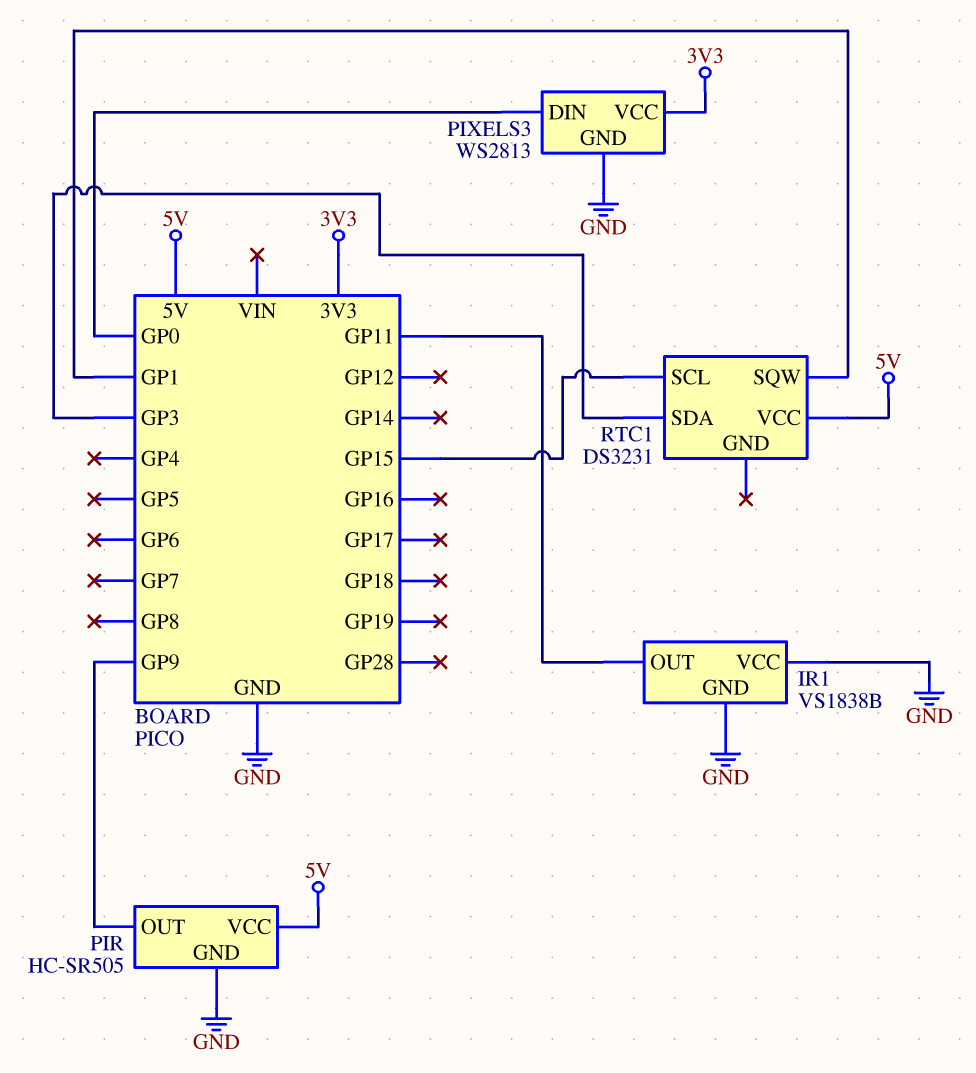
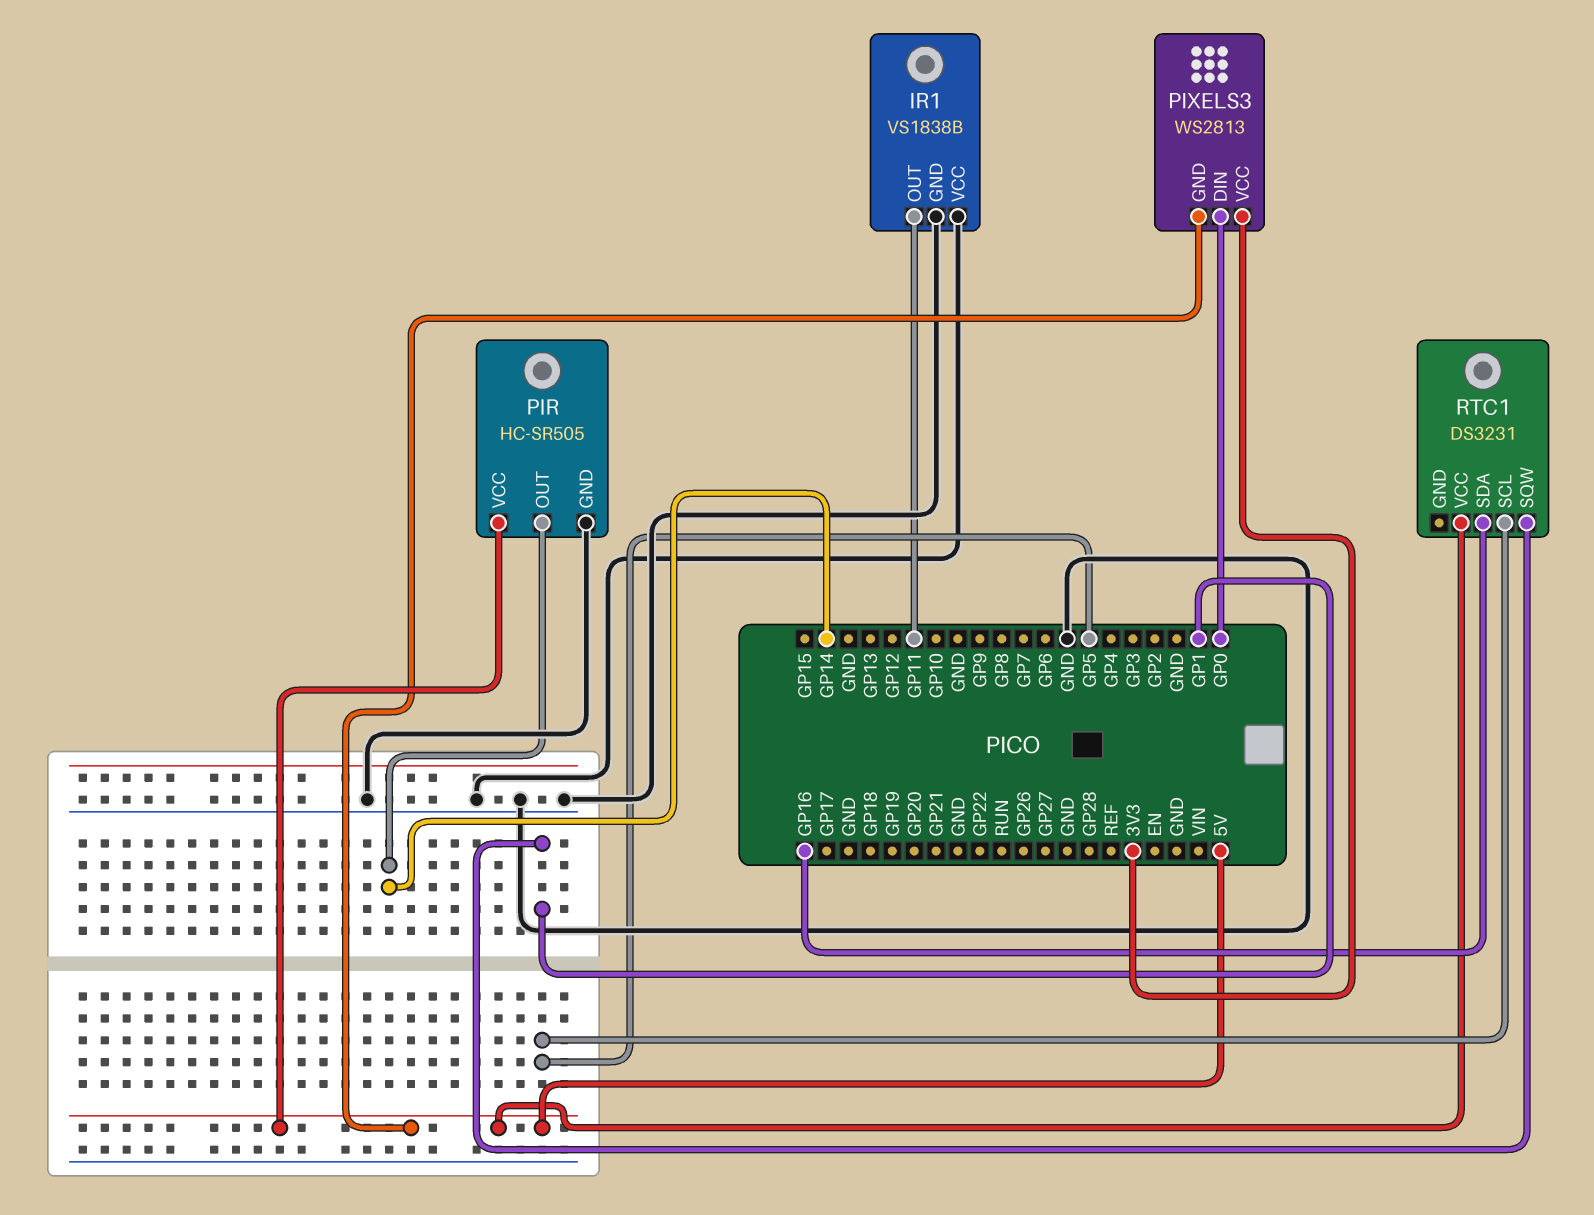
PIR pin OUT: GP9 -> GP14
PIXELS3 pin GND: GND -> 5V
RTC1 pin SCL: GP15 -> GP5
RTC1 pin SDA: GP3 -> GP16

